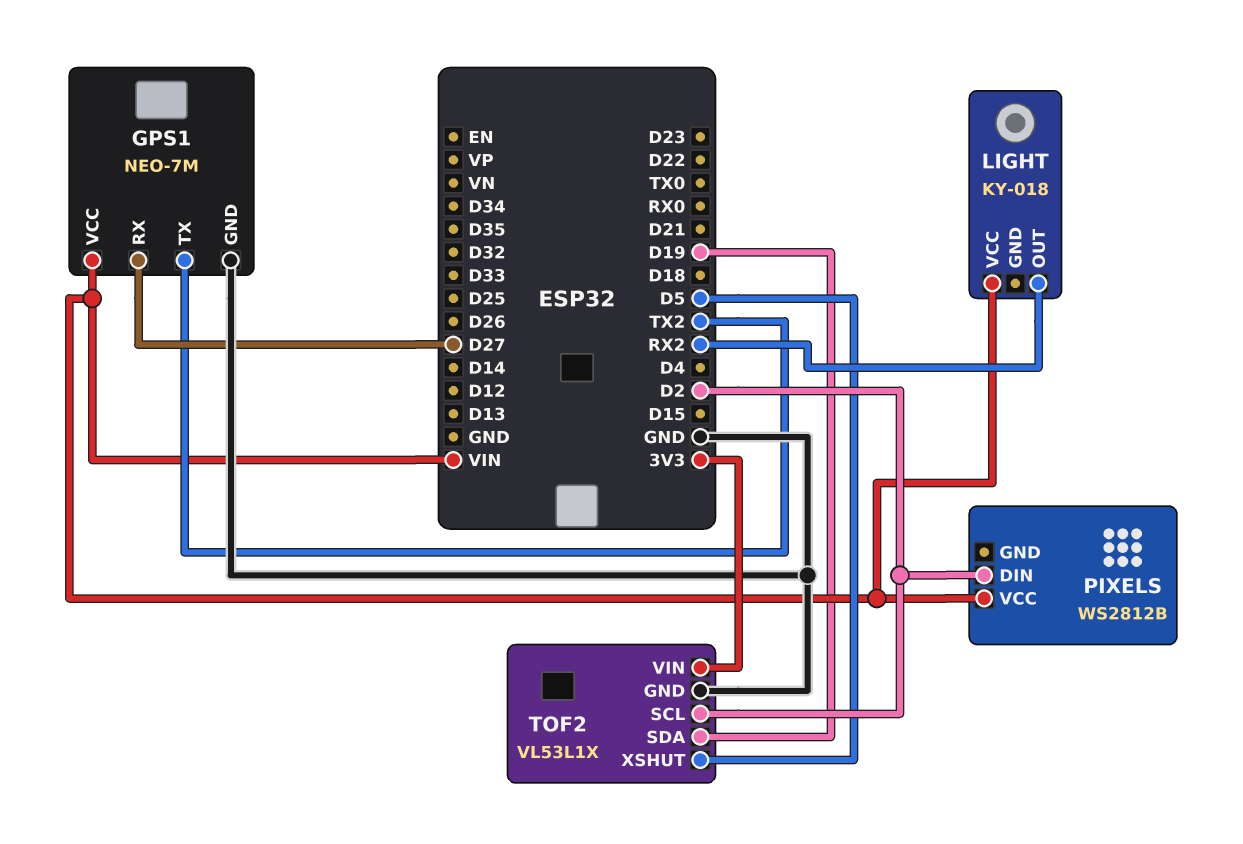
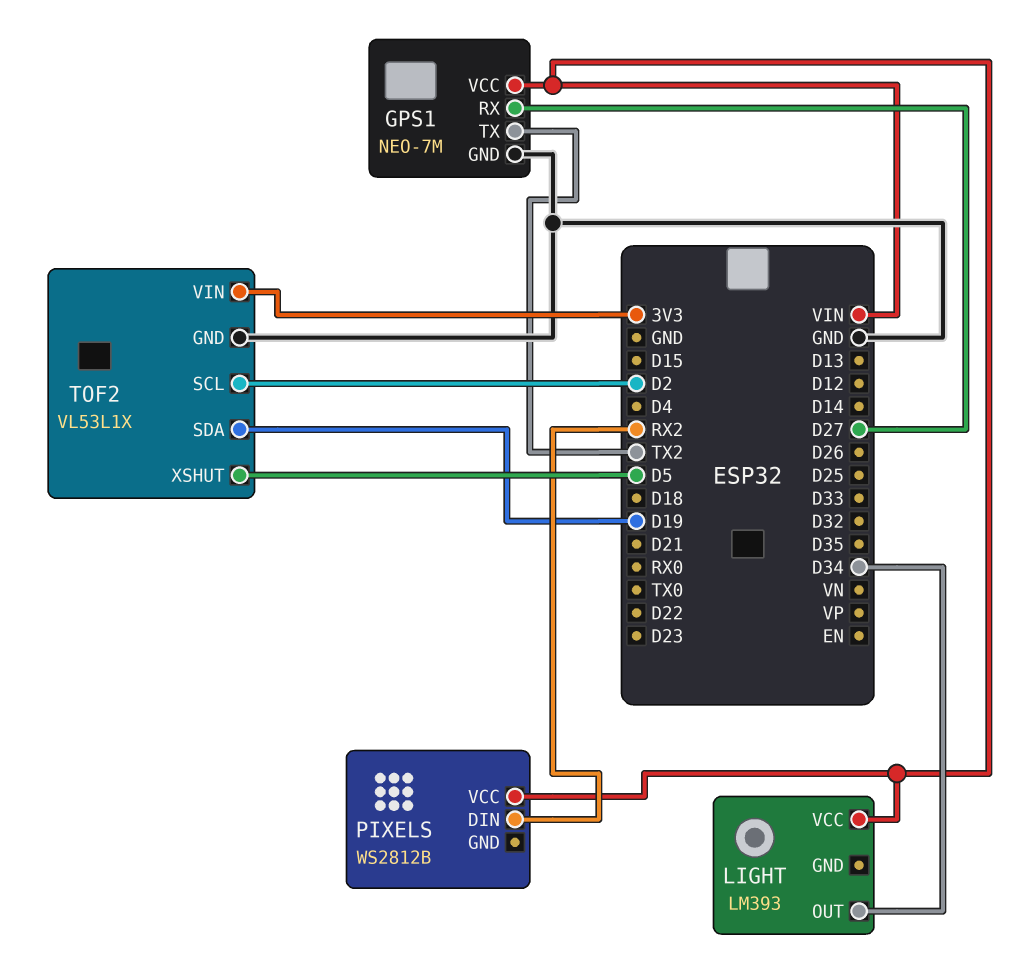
LIGHT: KY-018 -> LM393
LIGHT pin OUT: RX2 -> D34
PIXELS pin DIN: D2 -> RX2

